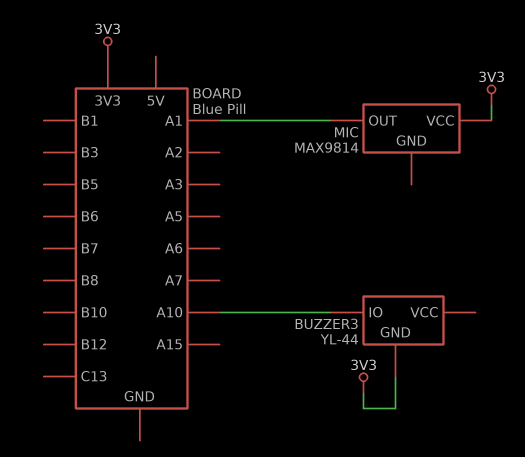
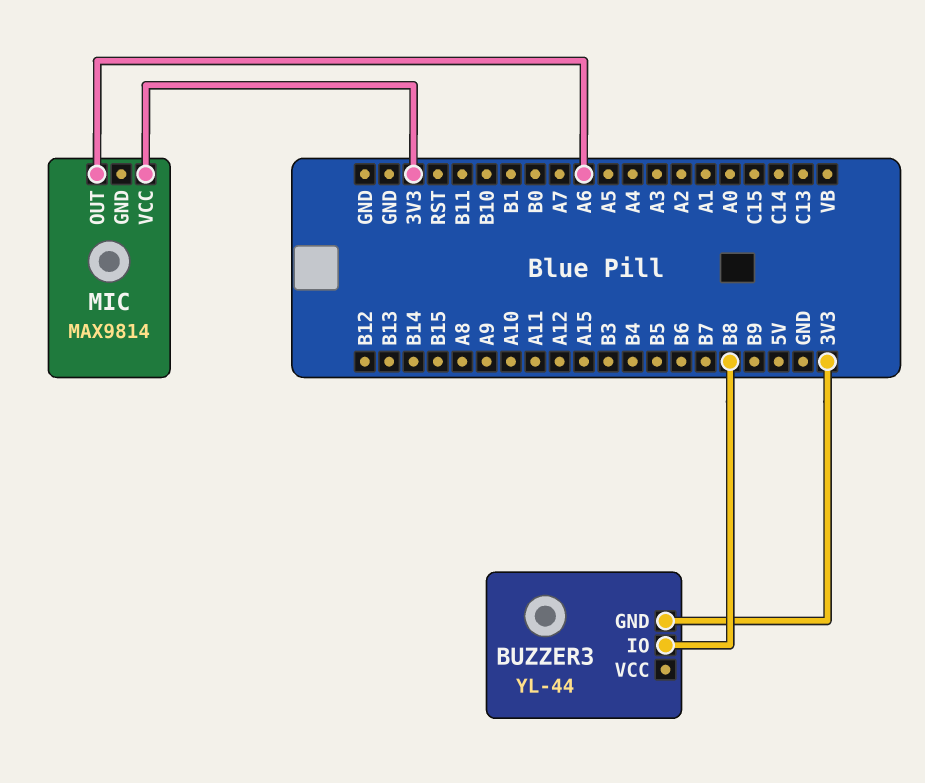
BUZZER3 pin IO: A10 -> B8
MIC pin OUT: A1 -> A6

